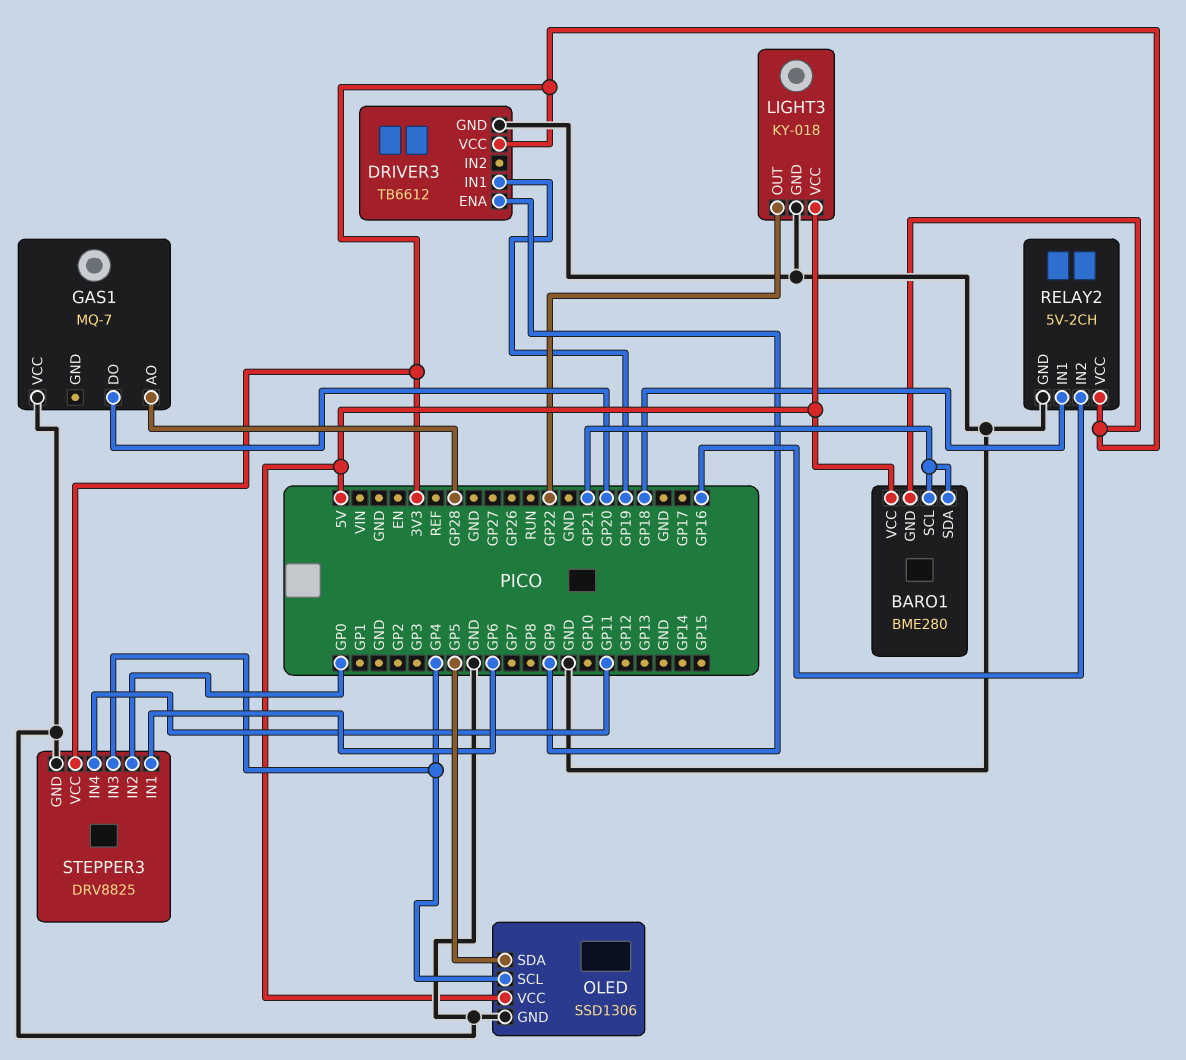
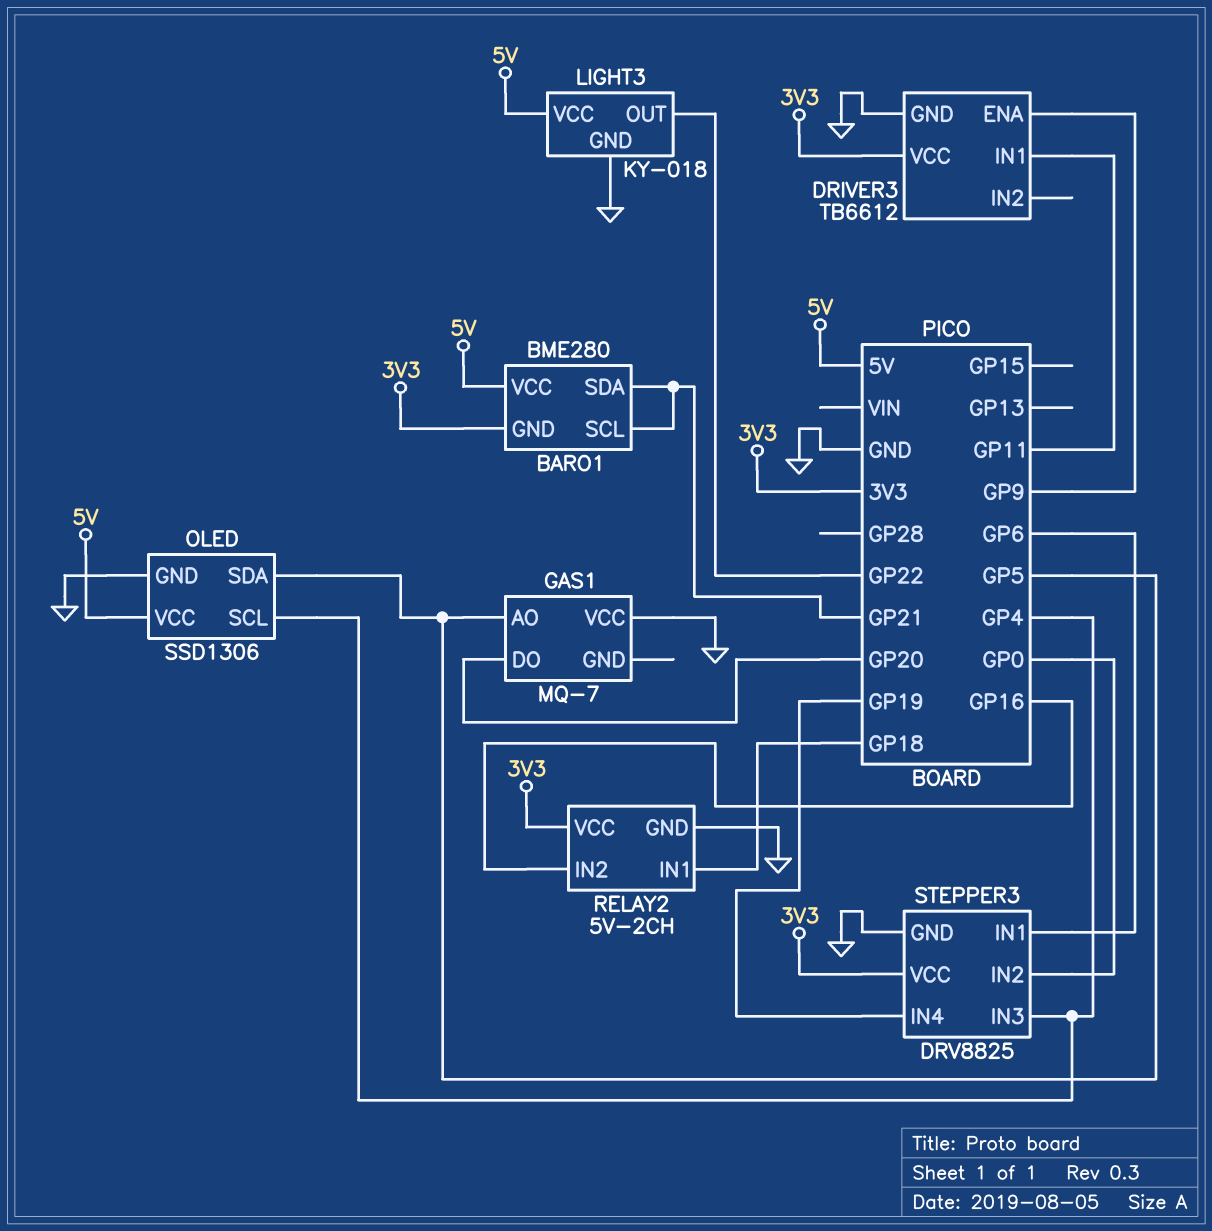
DRIVER3 pin IN1: GP19 -> GP11
GAS1 pin AO: GP28 -> GP5
STEPPER3 pin IN4: GP11 -> GP19

